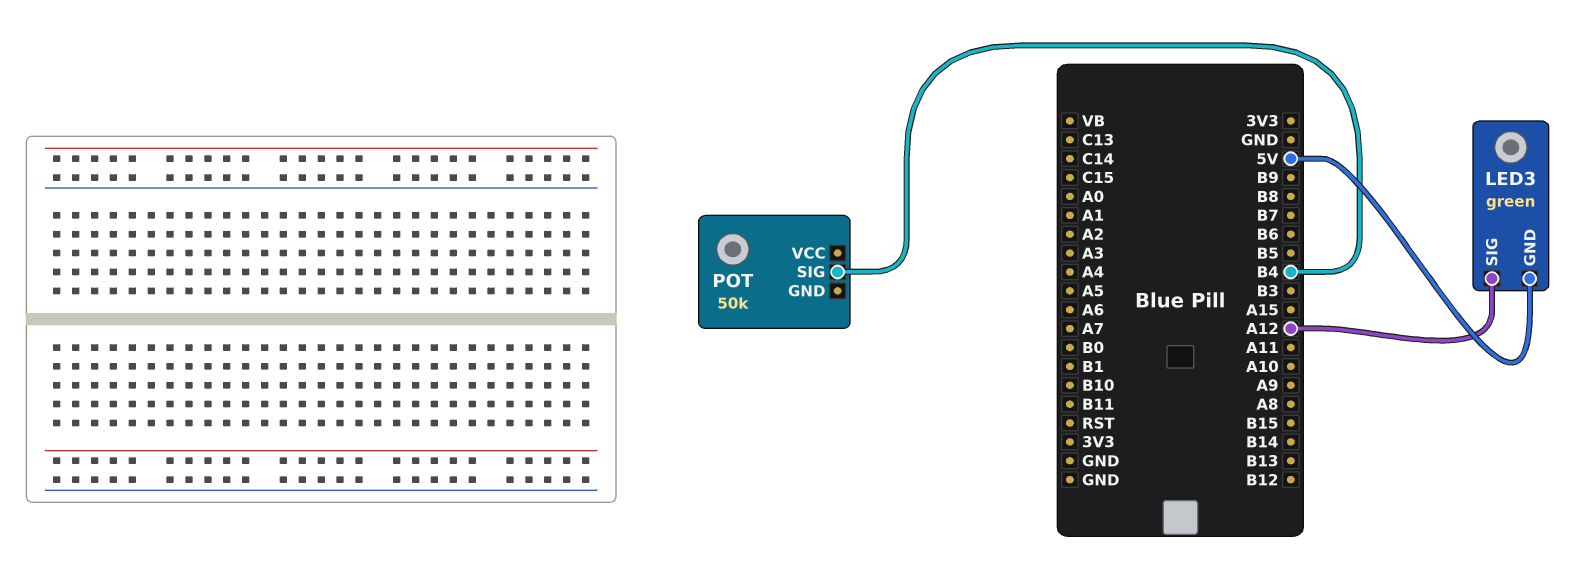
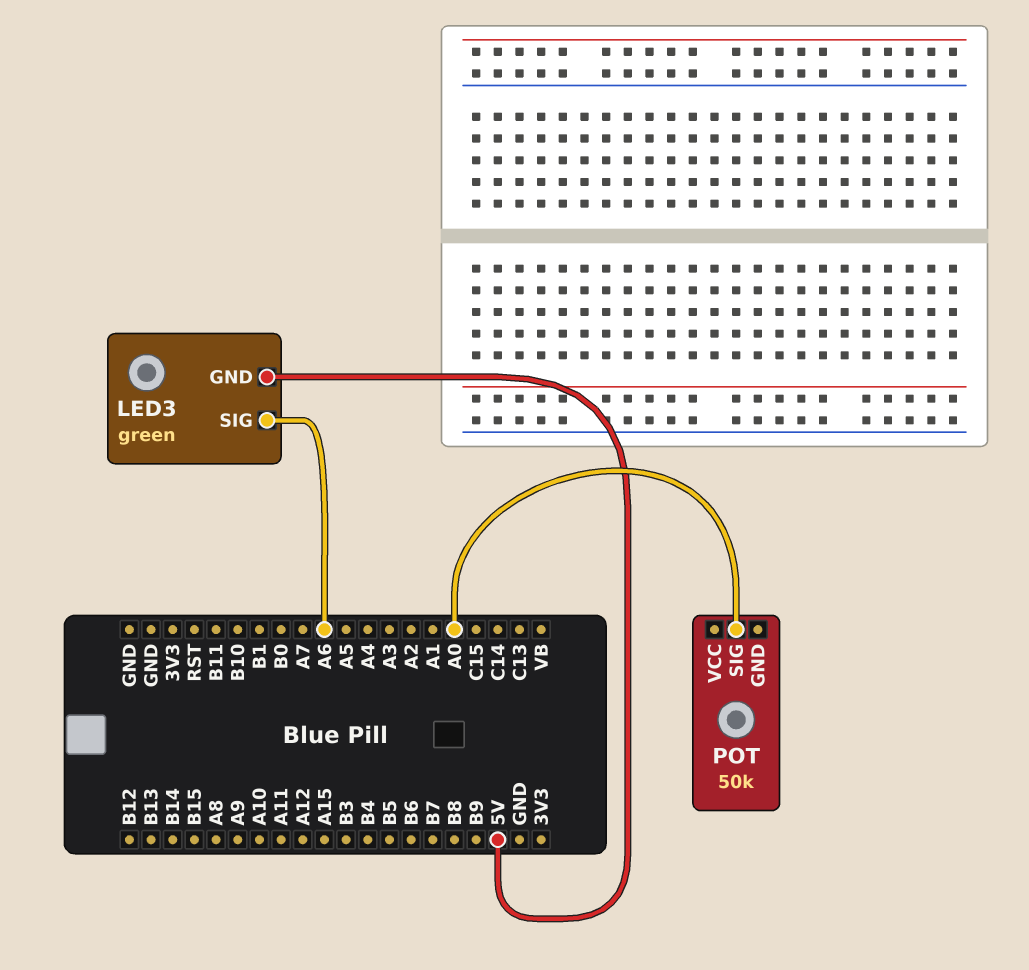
LED3 pin SIG: A12 -> A6
POT pin SIG: B4 -> A0

